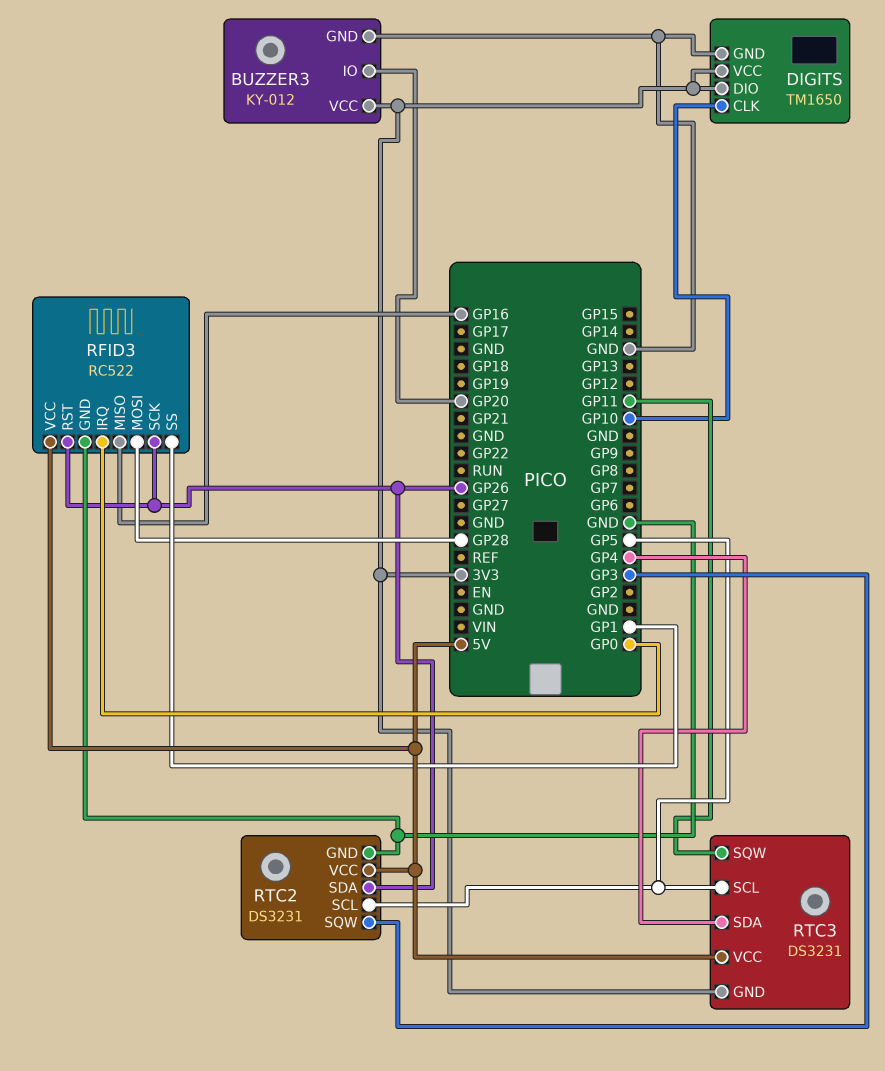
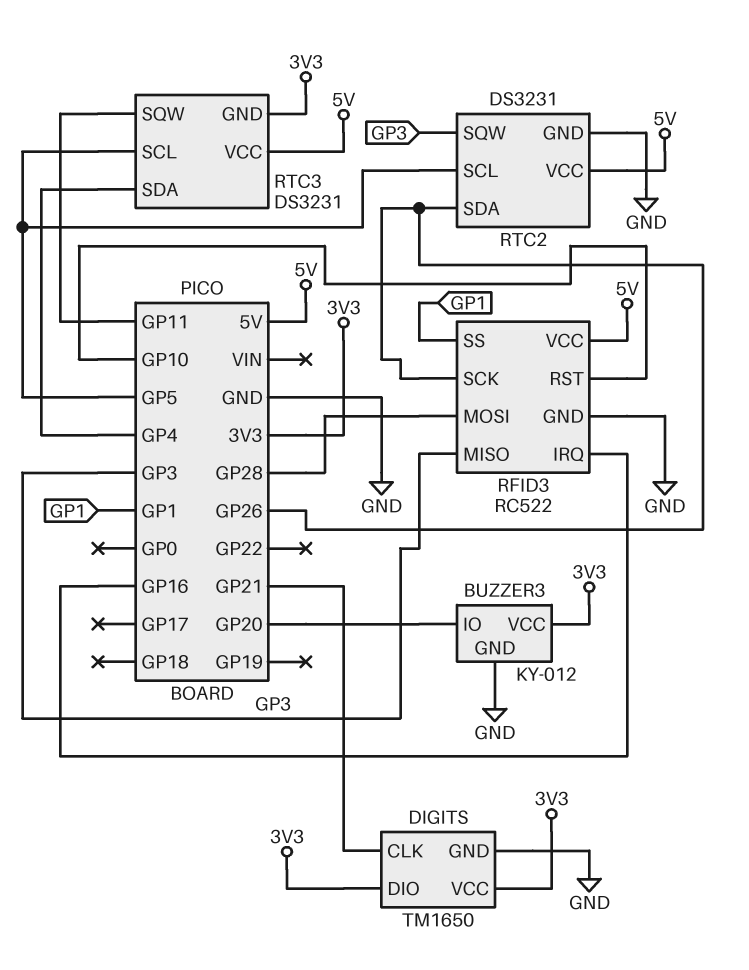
DIGITS pin CLK: GP10 -> GP21
RFID3 pin IRQ: GP0 -> GP16
RFID3 pin MISO: GP16 -> GP3
RFID3 pin RST: GP26 -> GP10

